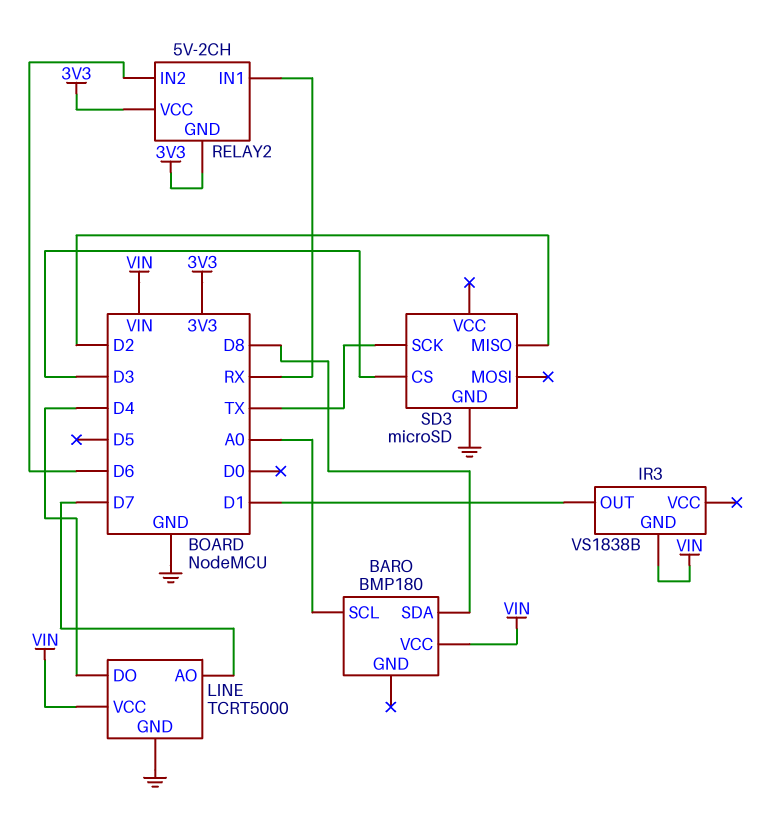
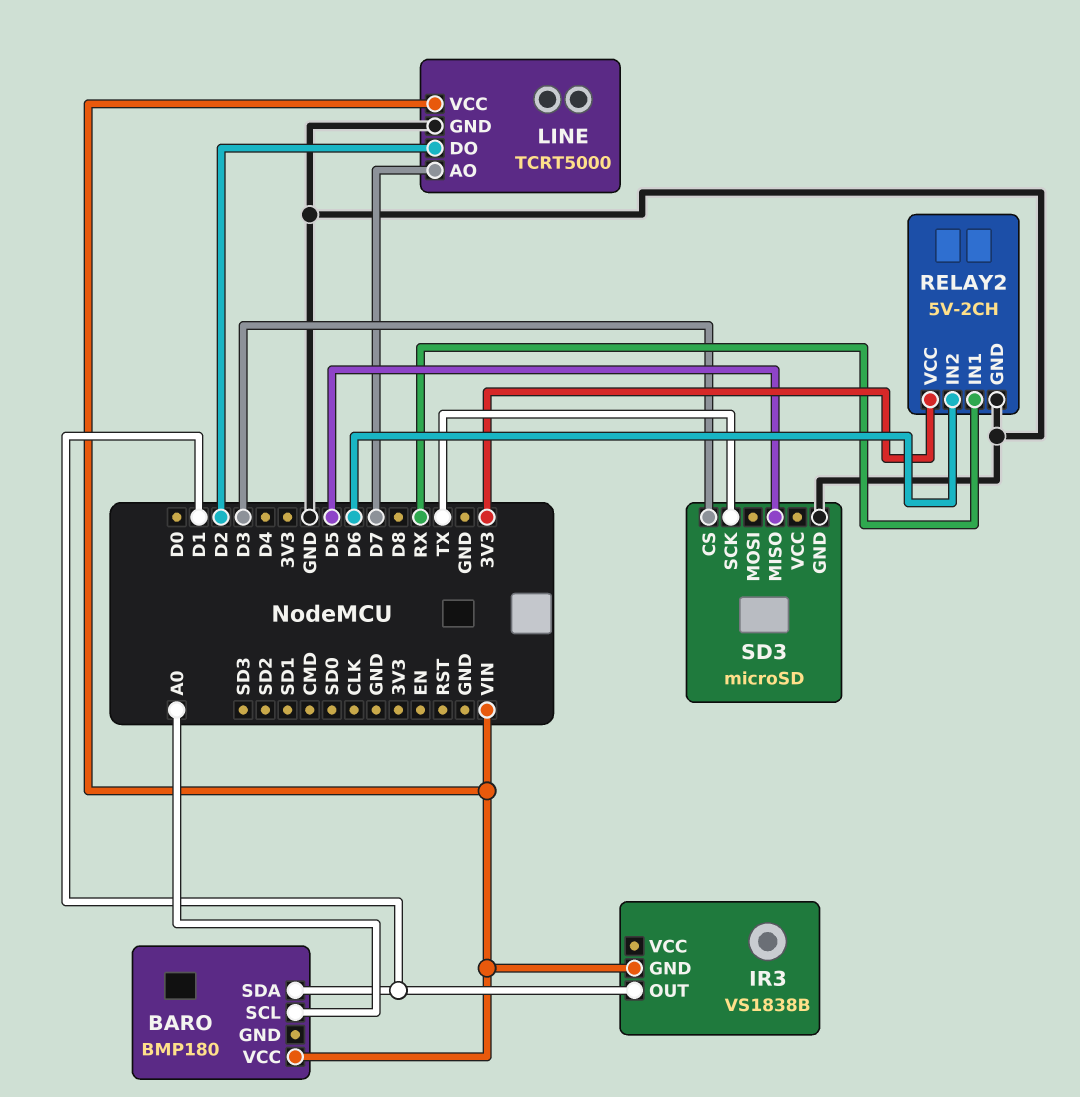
BARO pin SDA: D8 -> D1
LINE pin DO: D4 -> D2
RELAY2 pin GND: 3V3 -> GND
SD3 pin MISO: D2 -> D5

